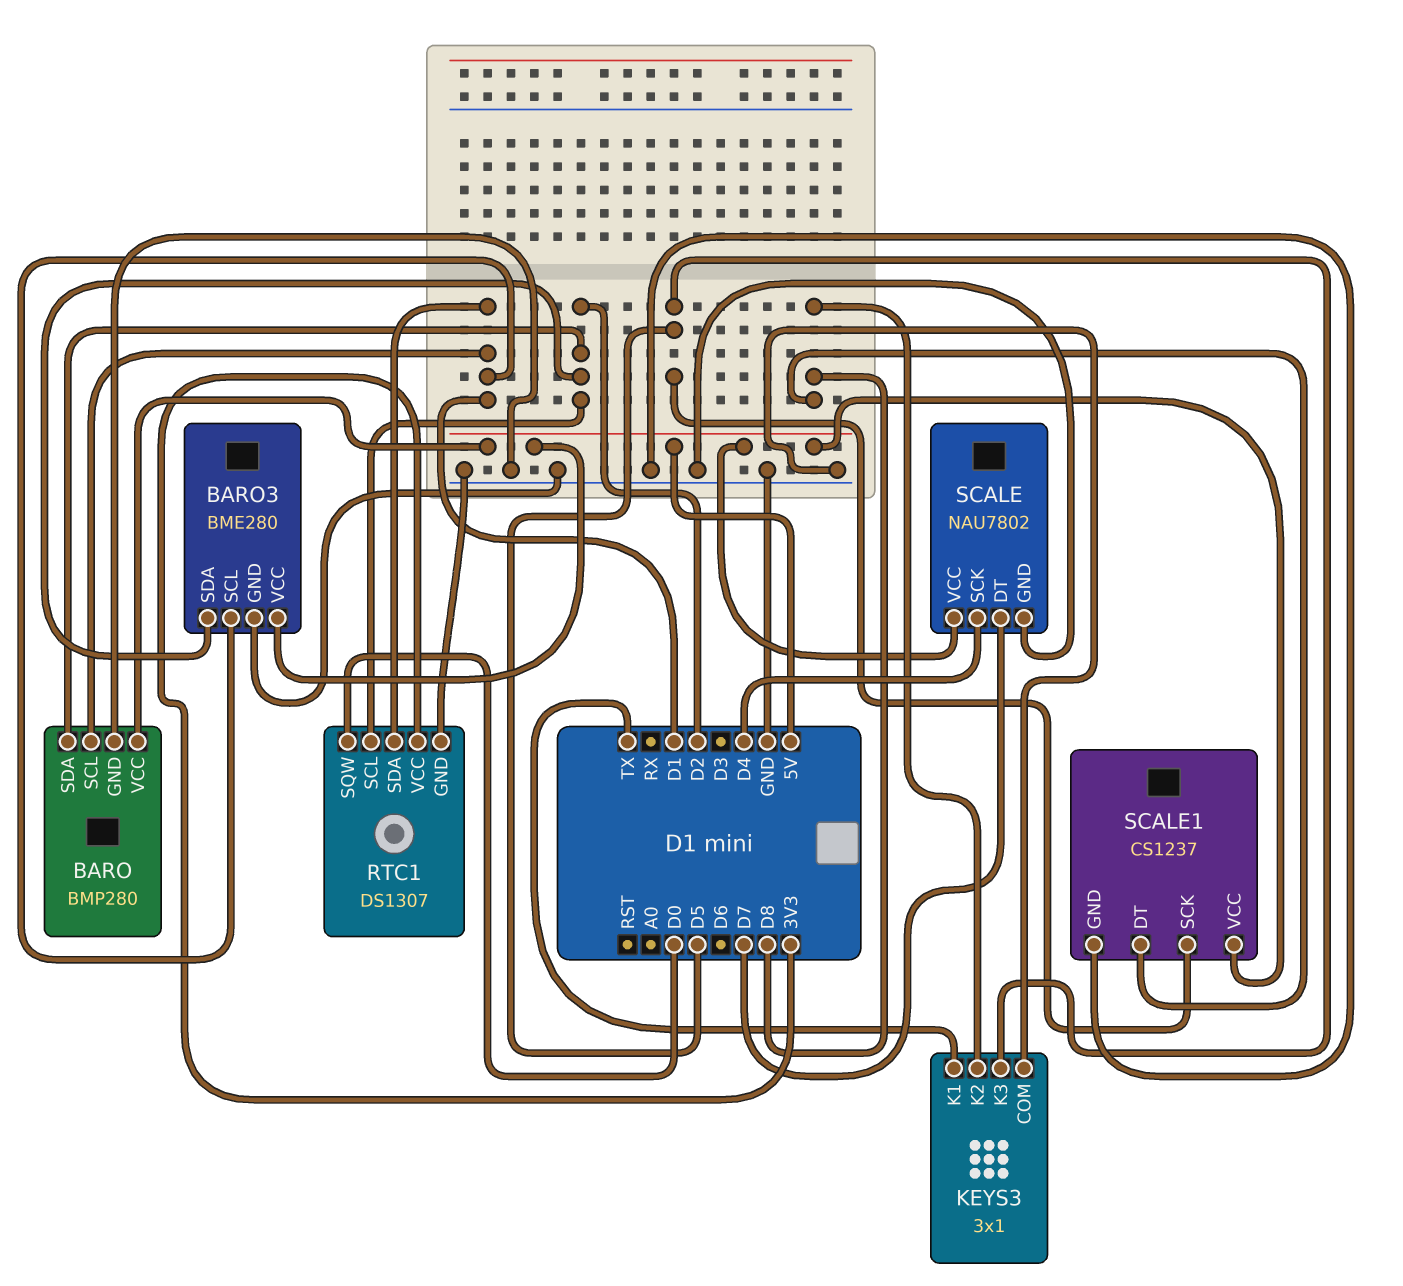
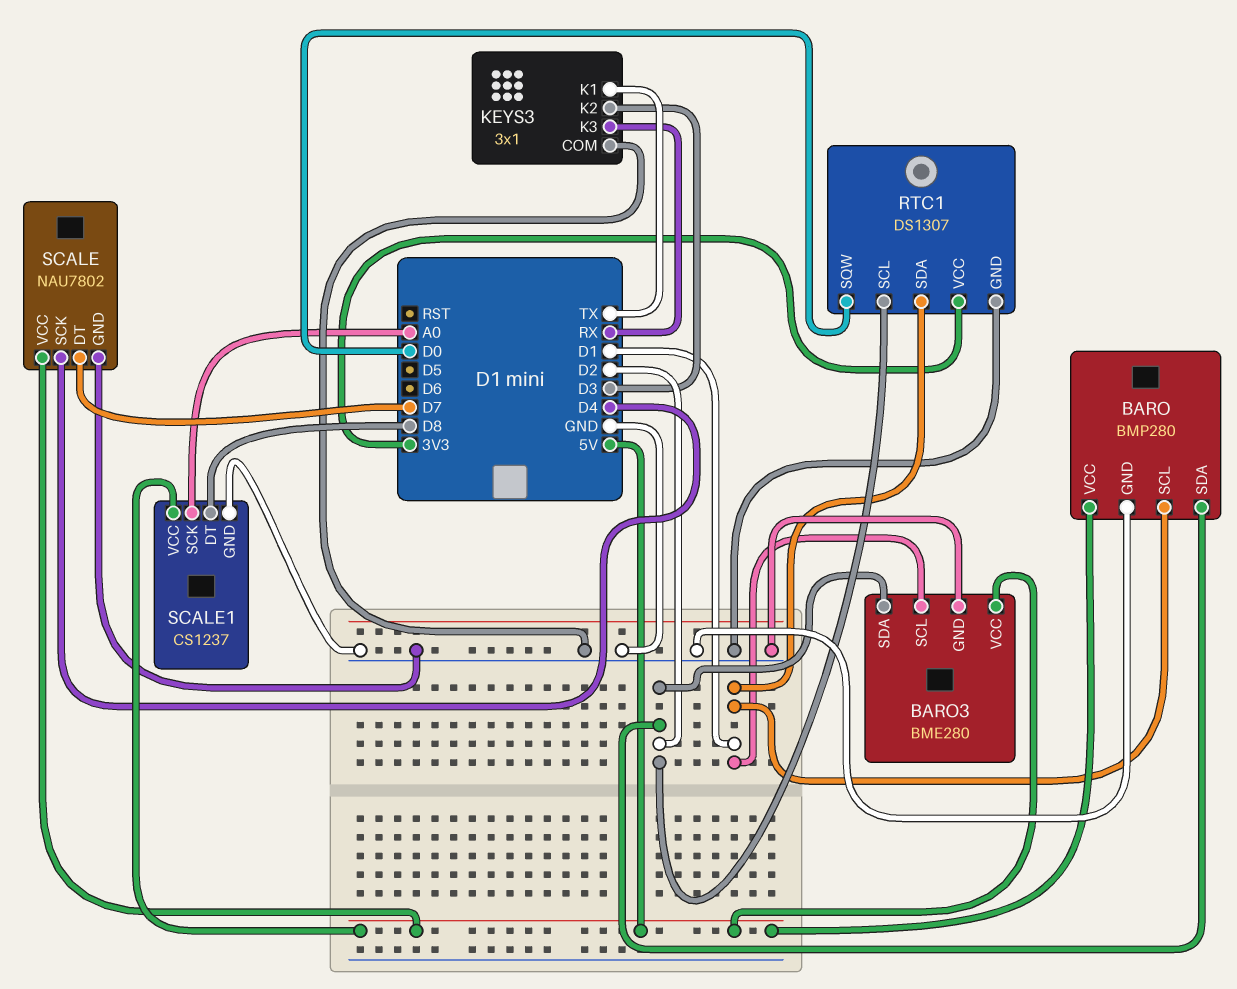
KEYS3 pin K2: D8 -> D3
KEYS3 pin K3: D5 -> RX
SCALE1 pin SCK: D5 -> A0

